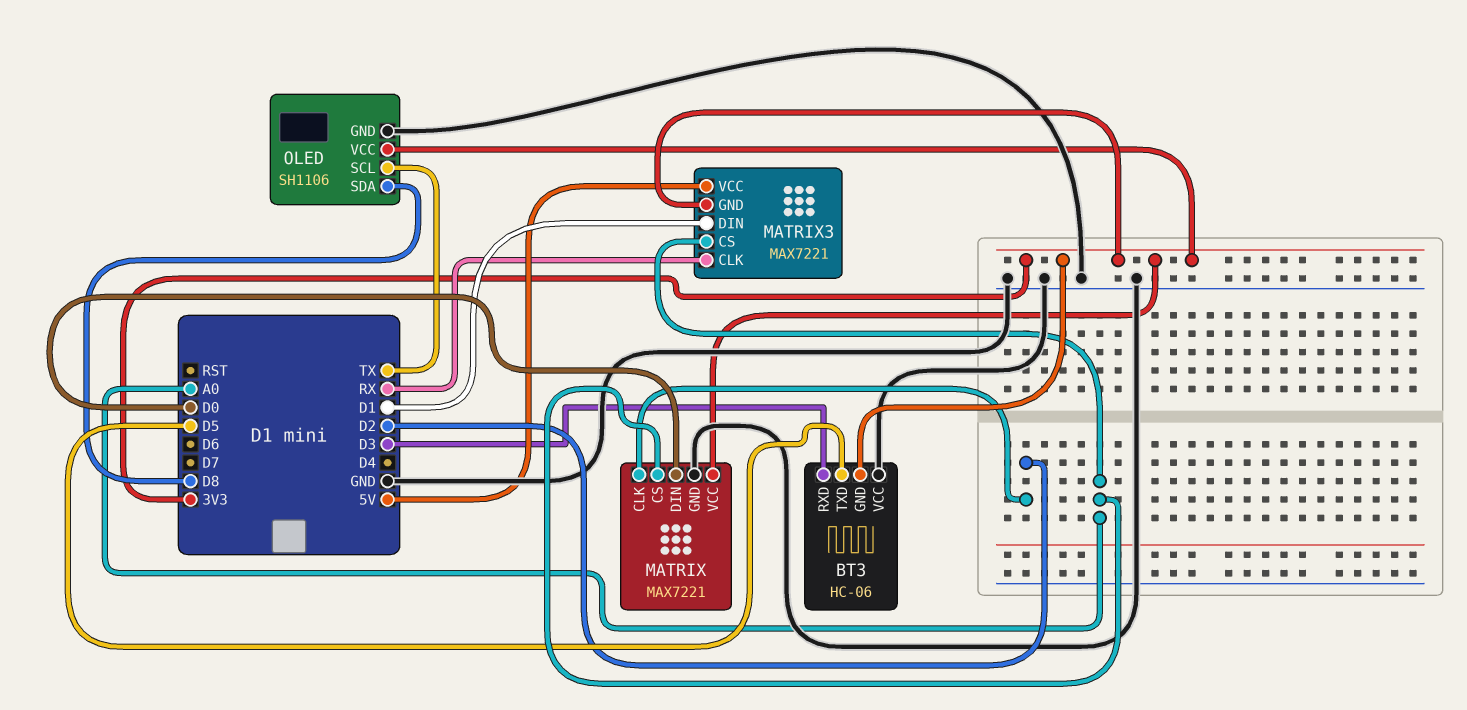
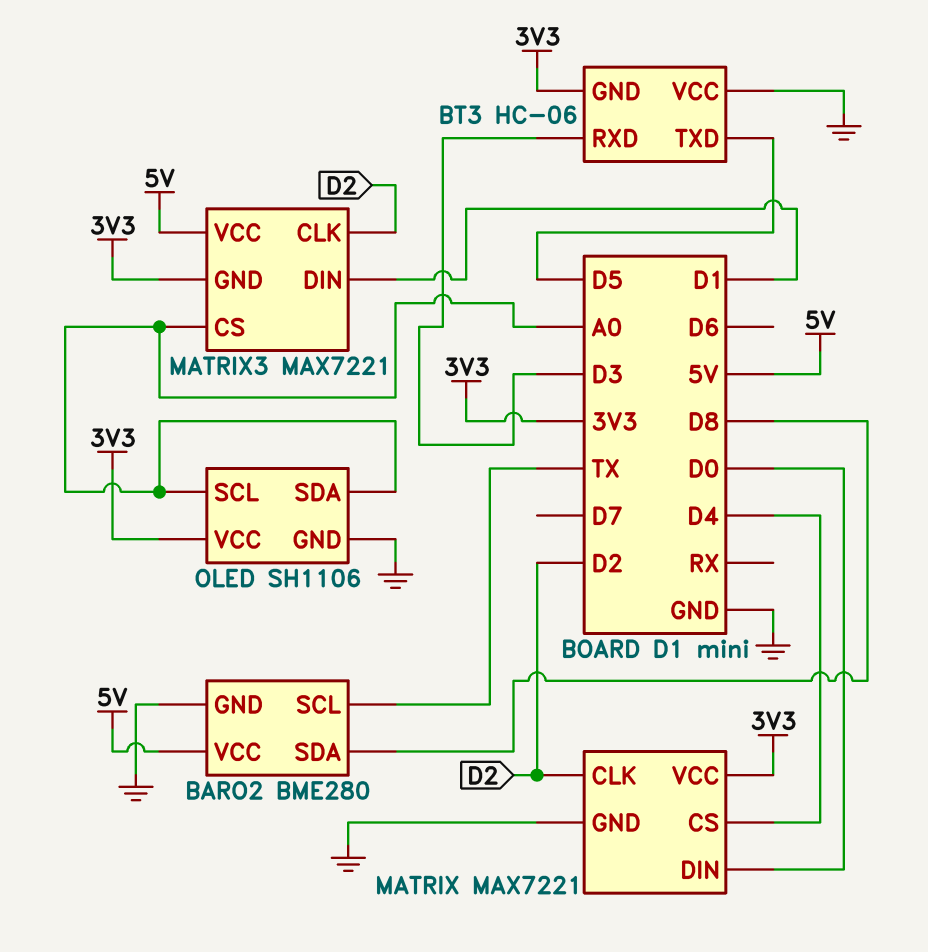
BARO2: none -> BME280
BARO2 pin GND: none -> GND
BARO2 pin SCL: none -> TX
BARO2 pin SDA: none -> D8
BARO2 pin VCC: none -> 5V
MATRIX pin CS: A0 -> D4
MATRIX3 pin CLK: RX -> D2
OLED pin SCL: TX -> A0
OLED pin SDA: D8 -> A0

